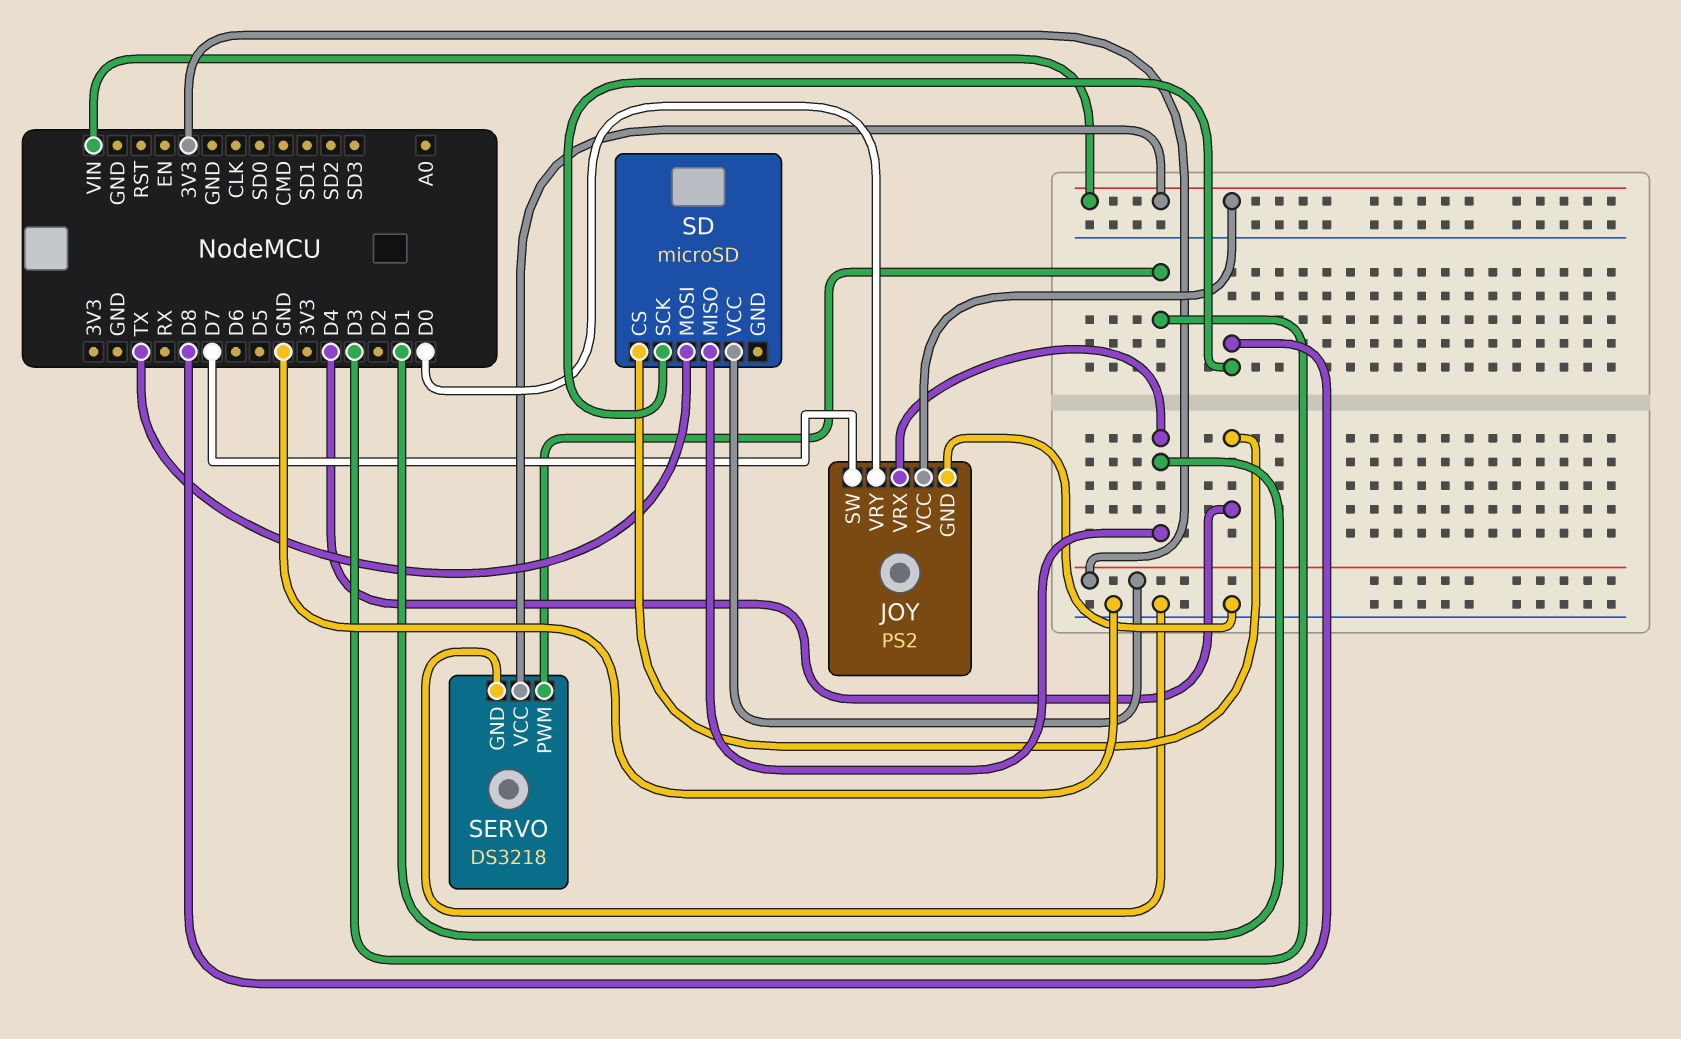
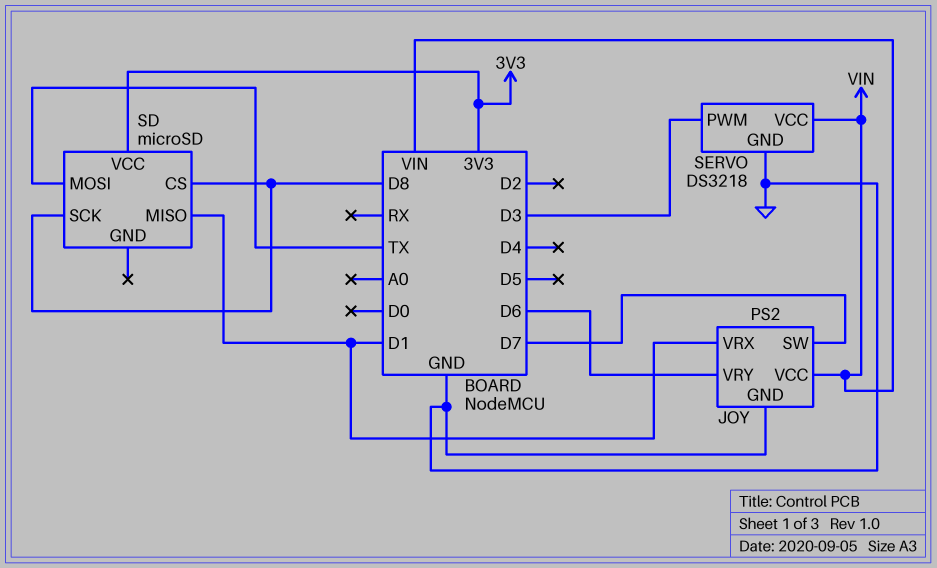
JOY pin VRY: D0 -> D6
SD pin CS: D4 -> D8

